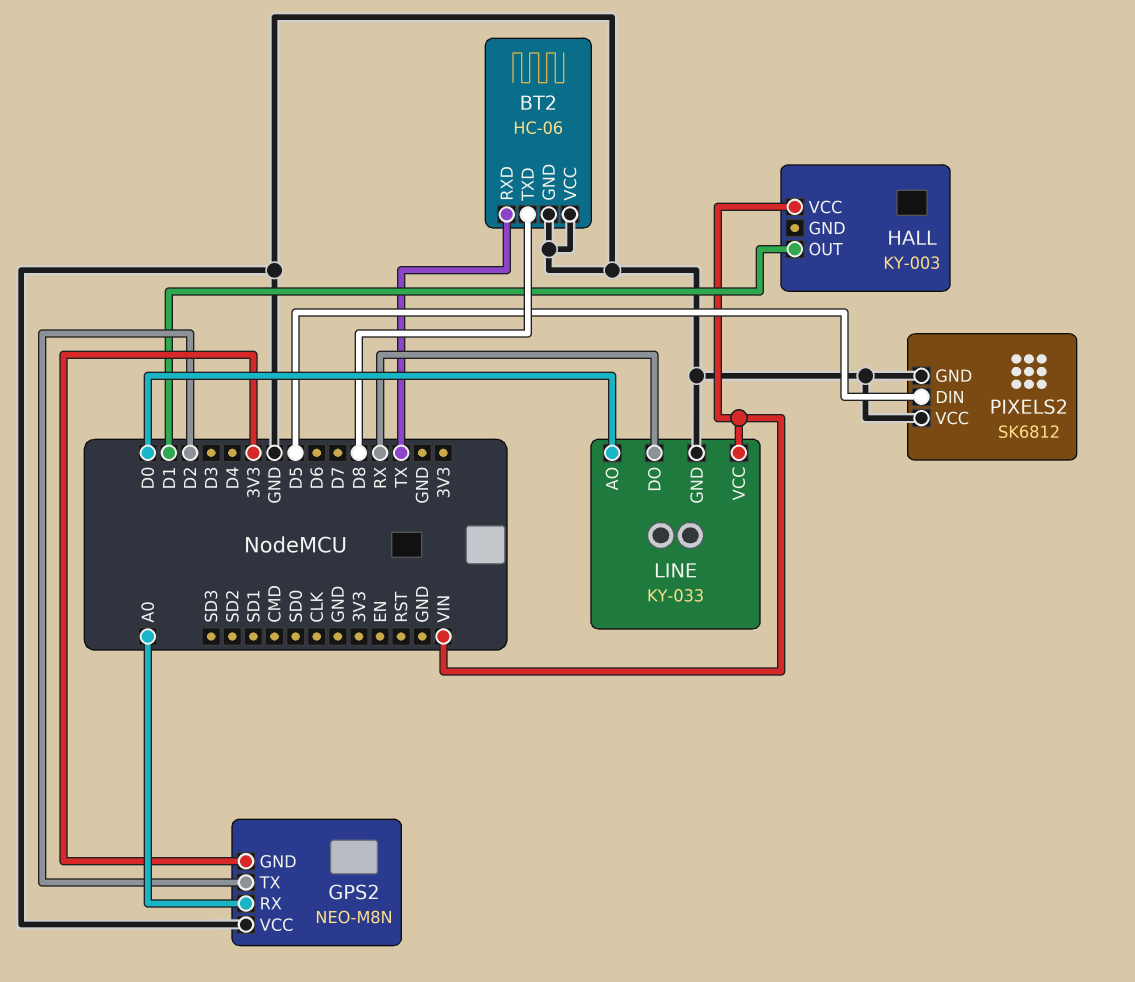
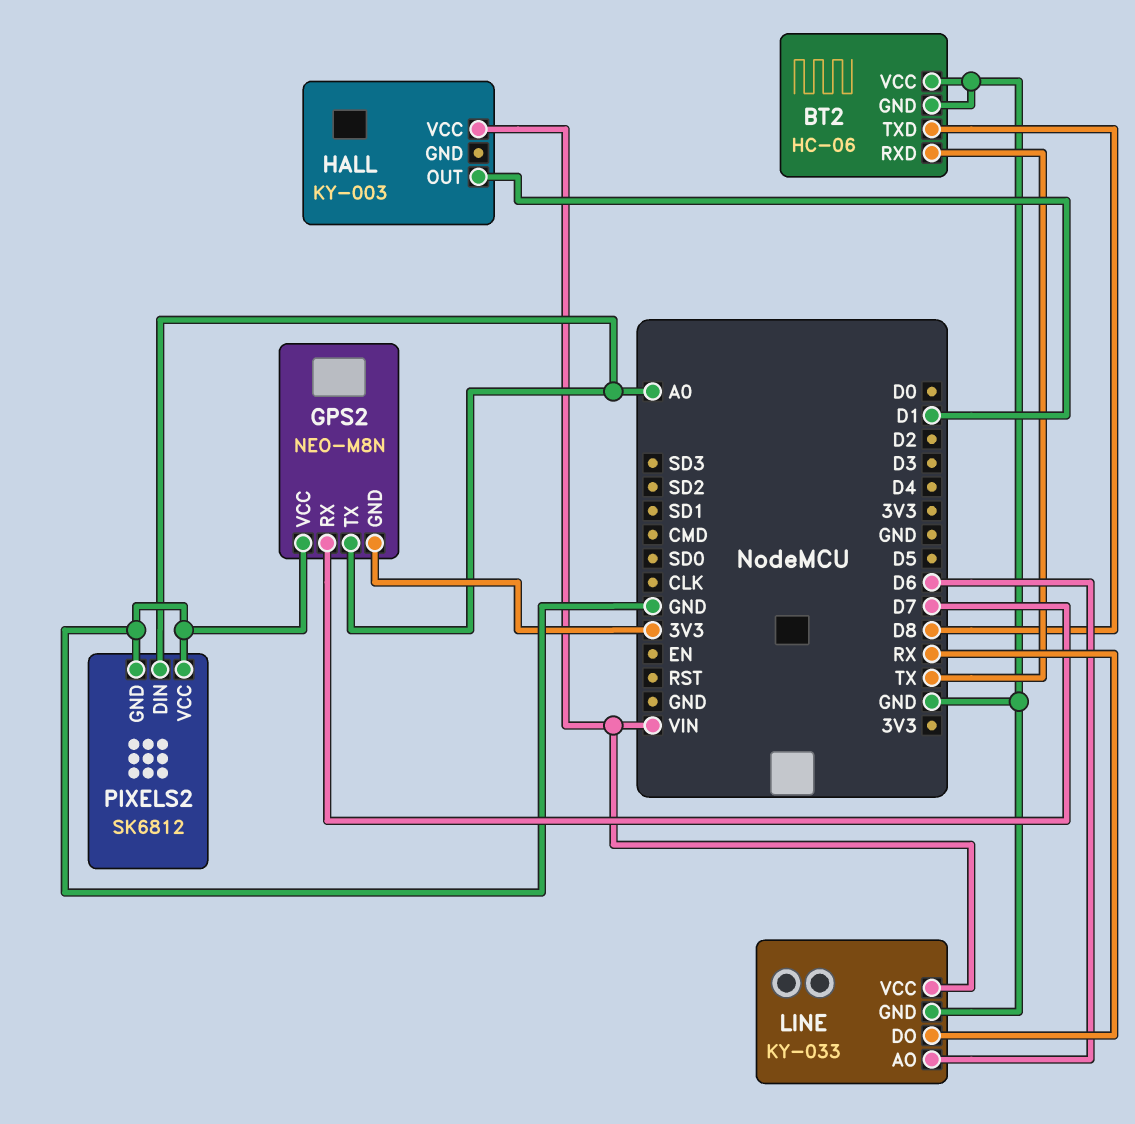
GPS2 pin RX: A0 -> D7
GPS2 pin TX: D2 -> A0
LINE pin AO: D0 -> D6
PIXELS2 pin DIN: D5 -> A0

